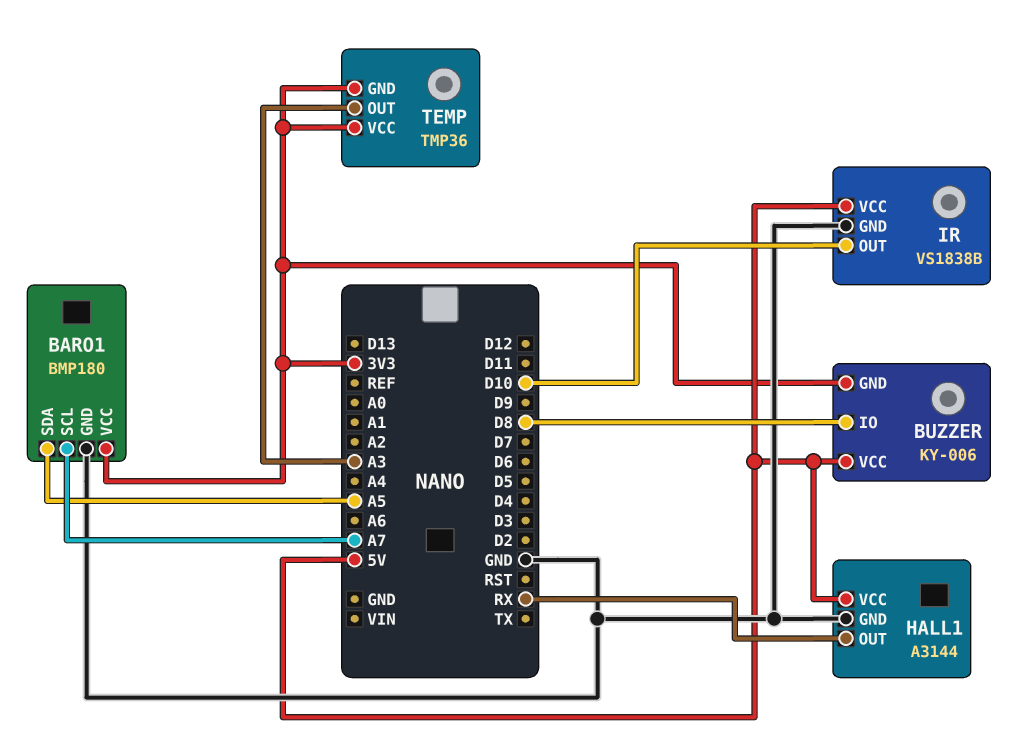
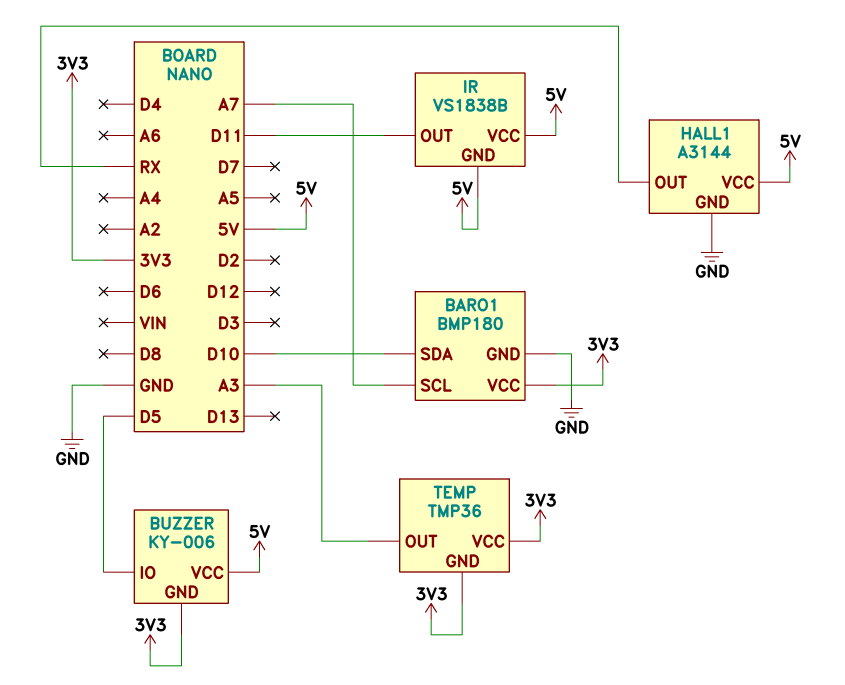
BARO1 pin SDA: A5 -> D10
BUZZER pin IO: D8 -> D5
IR pin GND: GND -> 5V
IR pin OUT: D10 -> D11

